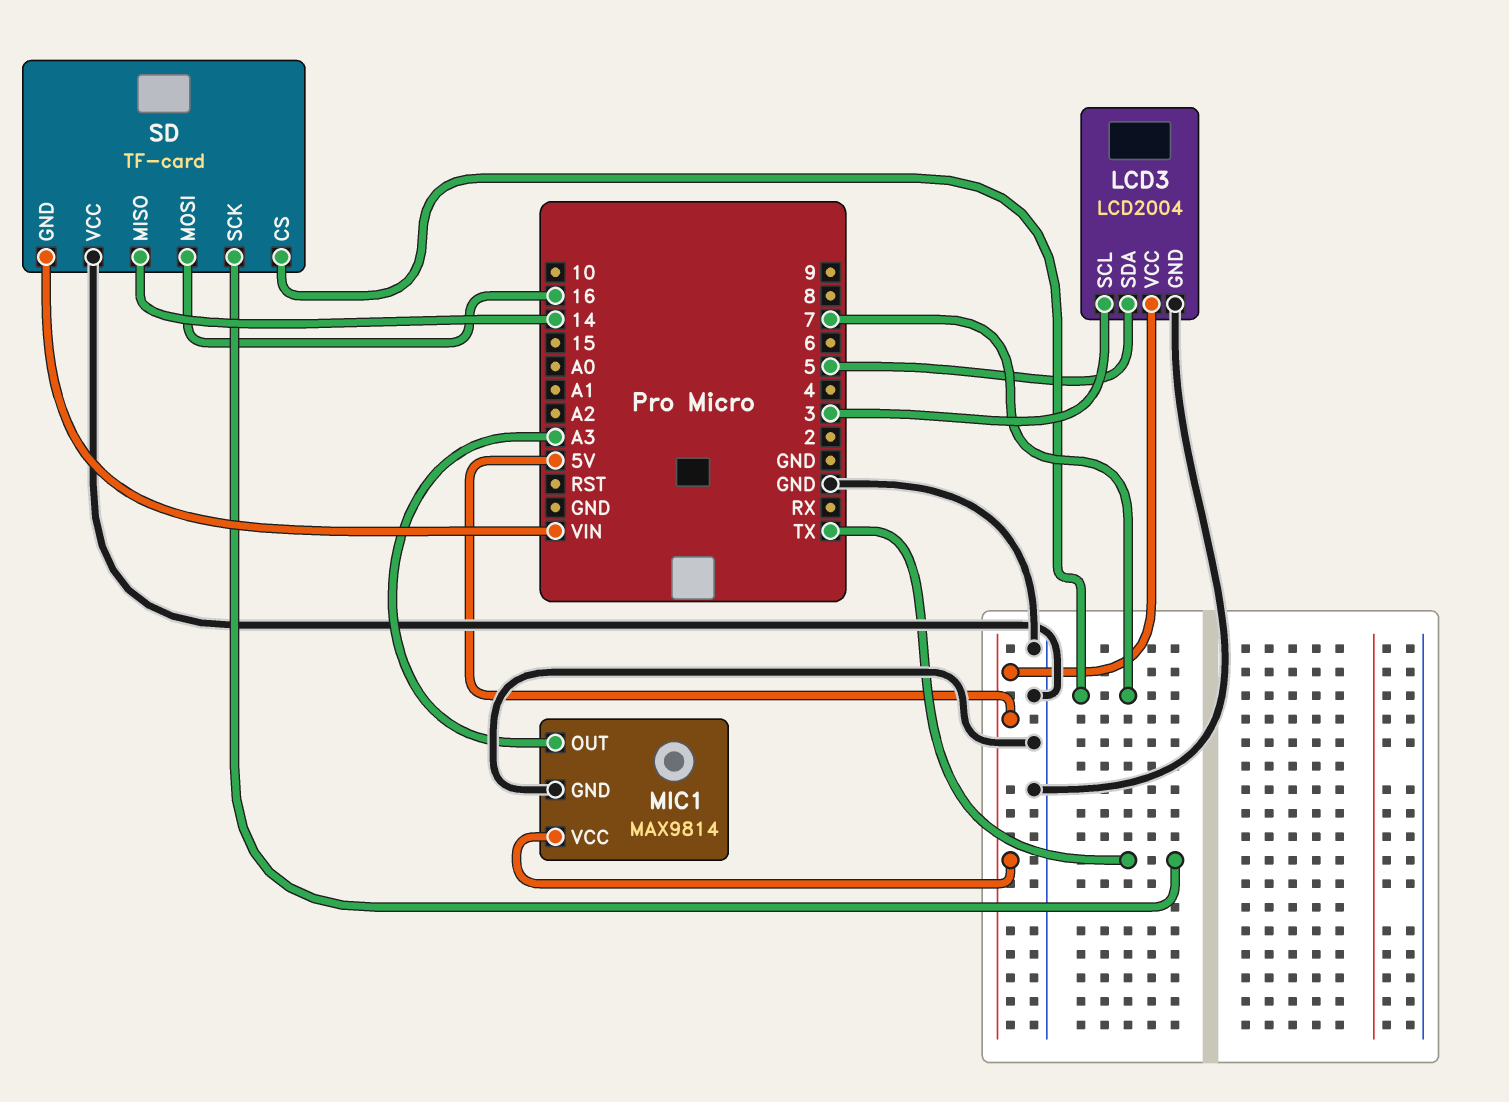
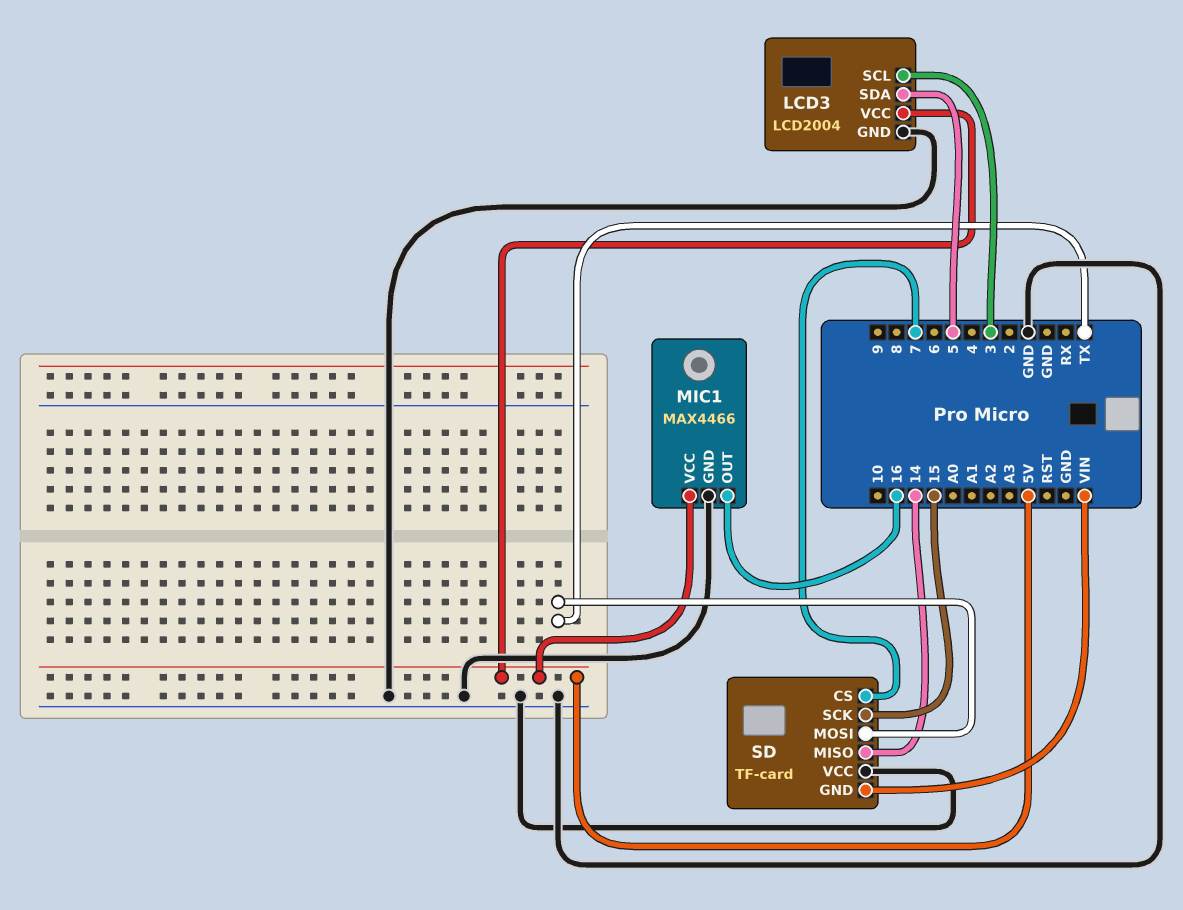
MIC1: MAX9814 -> MAX4466
MIC1 pin OUT: A3 -> 16
SD pin MOSI: 16 -> TX
SD pin SCK: TX -> 15

